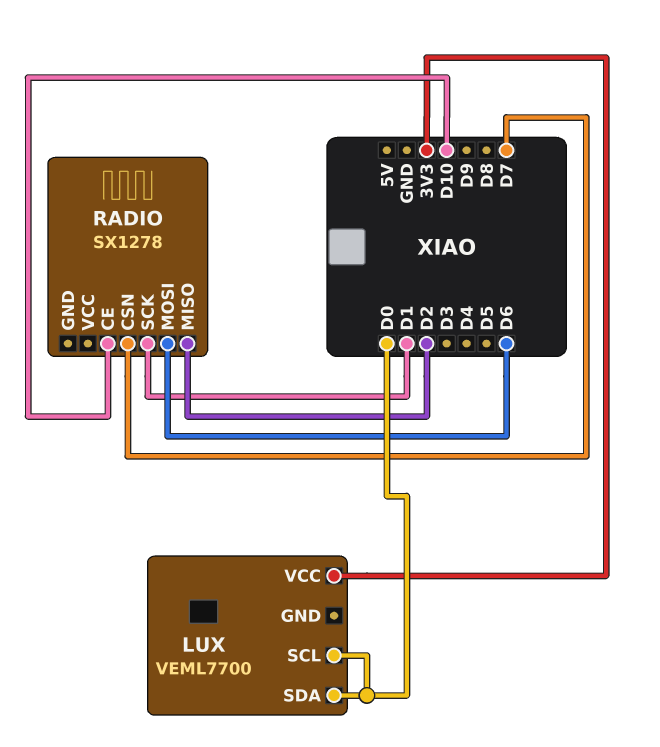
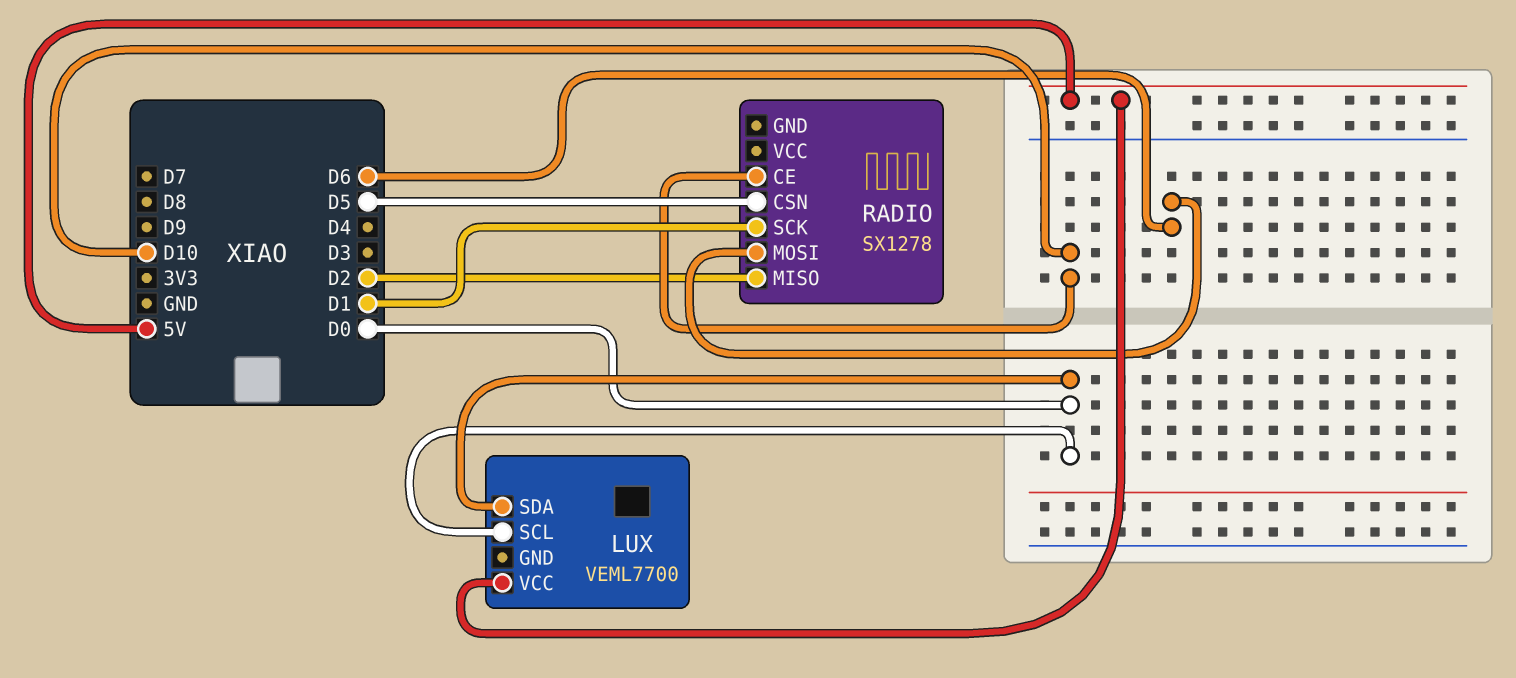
LUX pin VCC: 3V3 -> 5V
RADIO pin CSN: D7 -> D5

